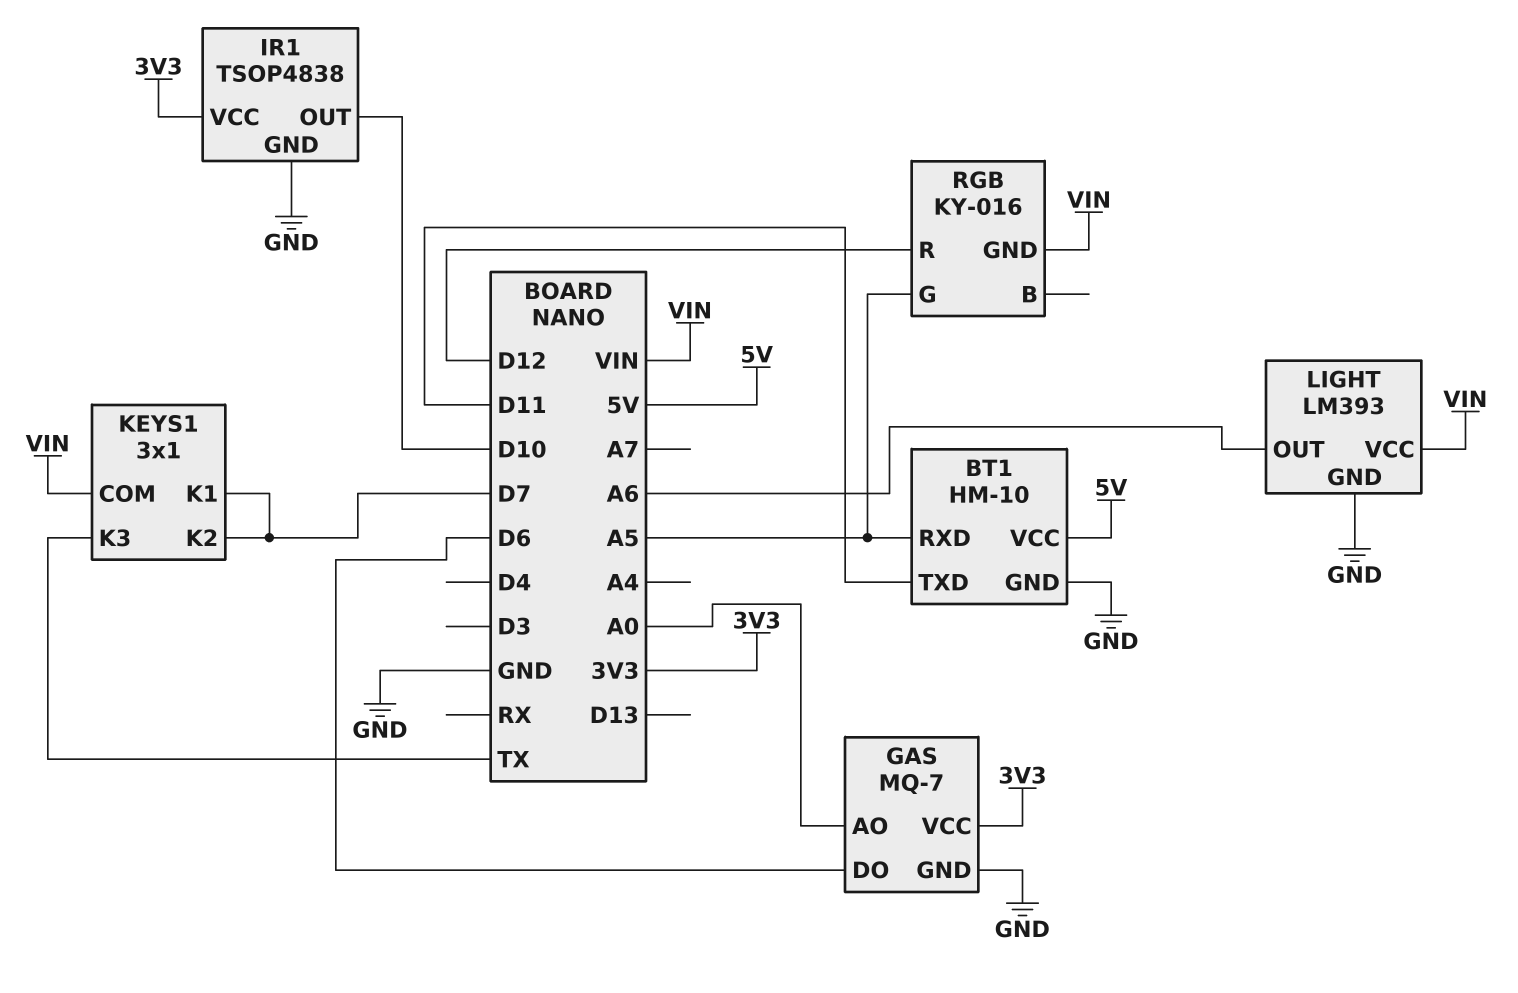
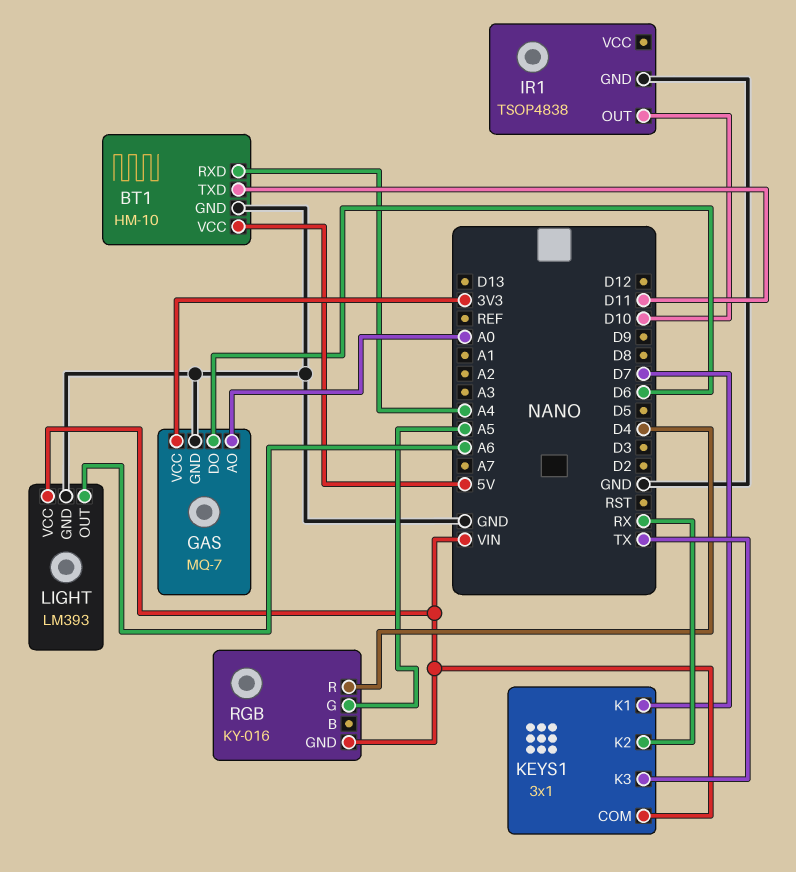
BT1 pin RXD: A5 -> A4
IR1 pin VCC: 3V3 -> none
KEYS1 pin K2: D7 -> RX
RGB pin R: D12 -> D4

